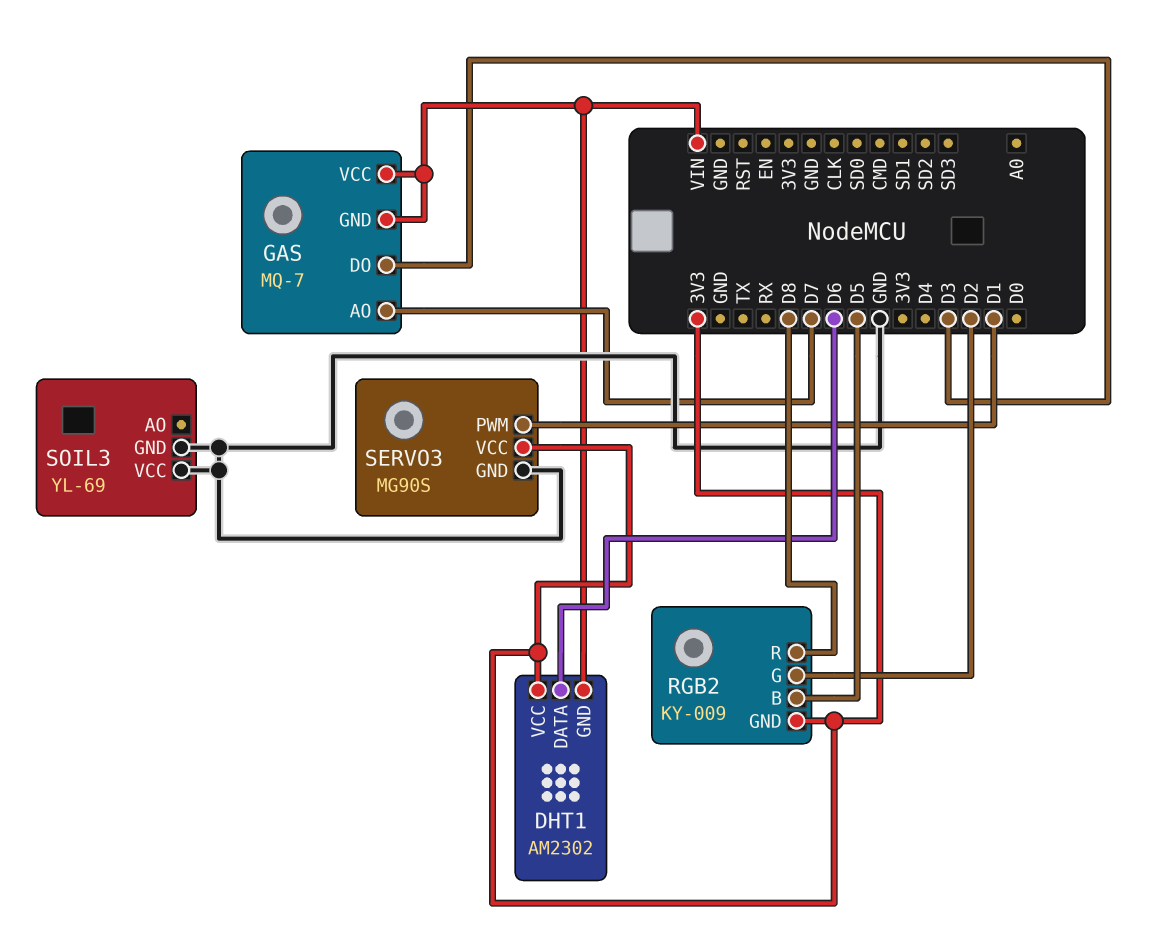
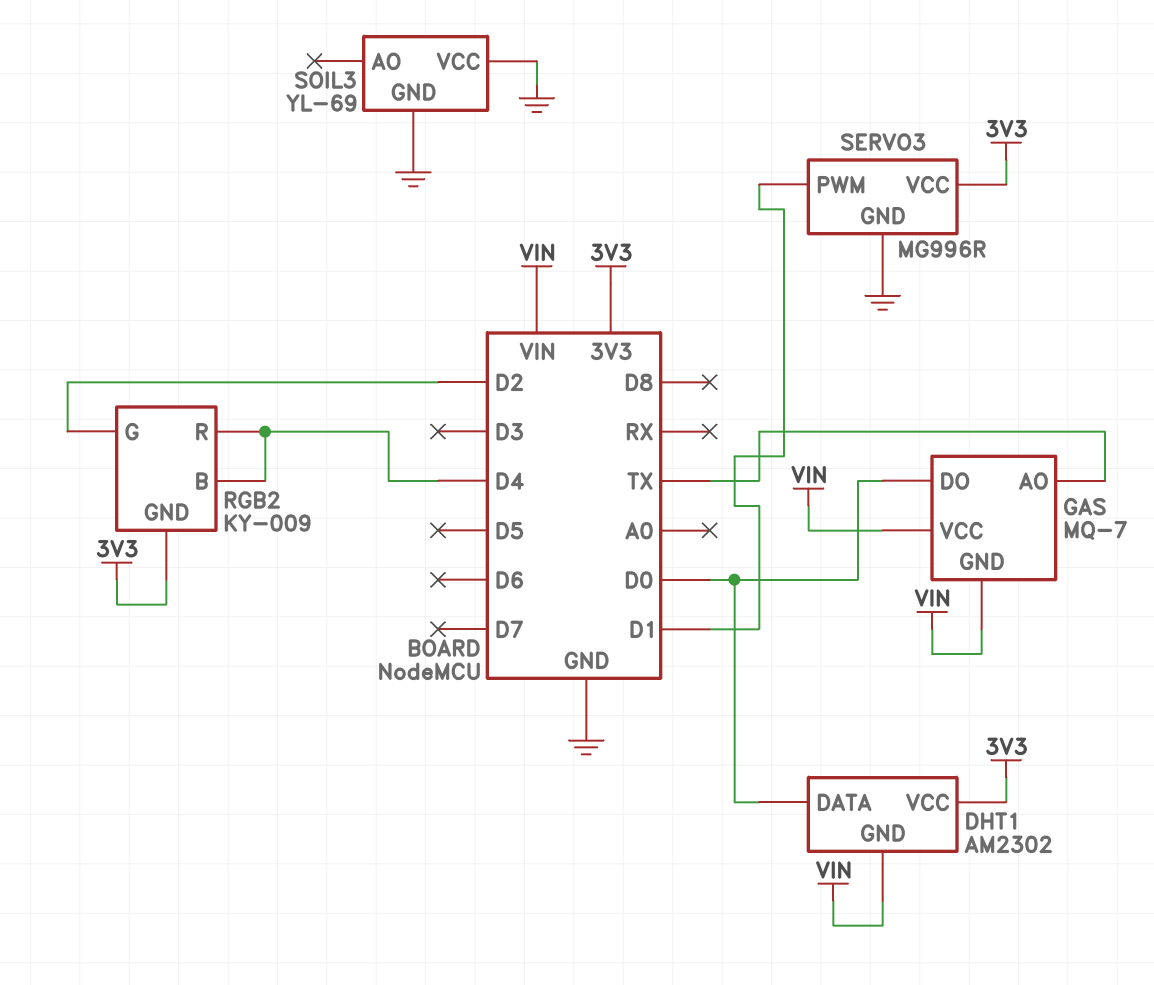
DHT1 pin DATA: D6 -> D0
GAS pin AO: D7 -> TX
GAS pin DO: D3 -> D0
RGB2 pin B: D5 -> D4
RGB2 pin R: D8 -> D4
SERVO3: MG90S -> MG996R

